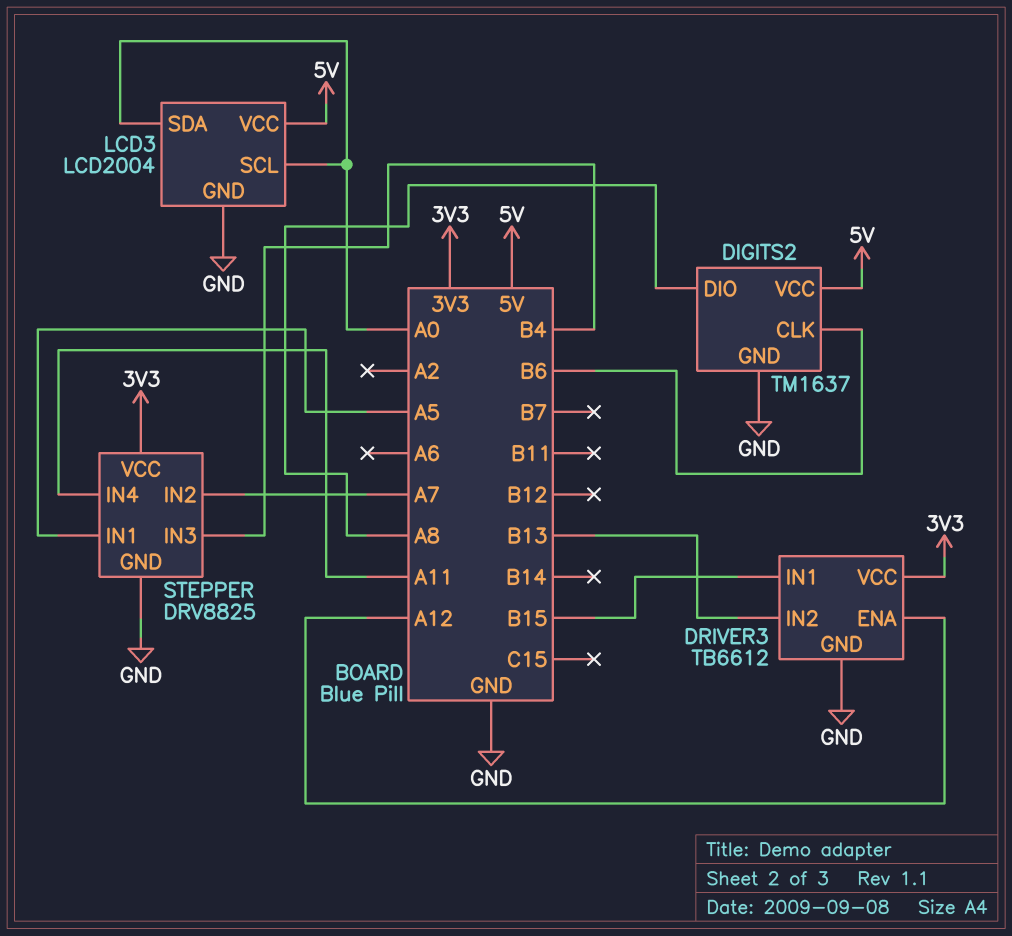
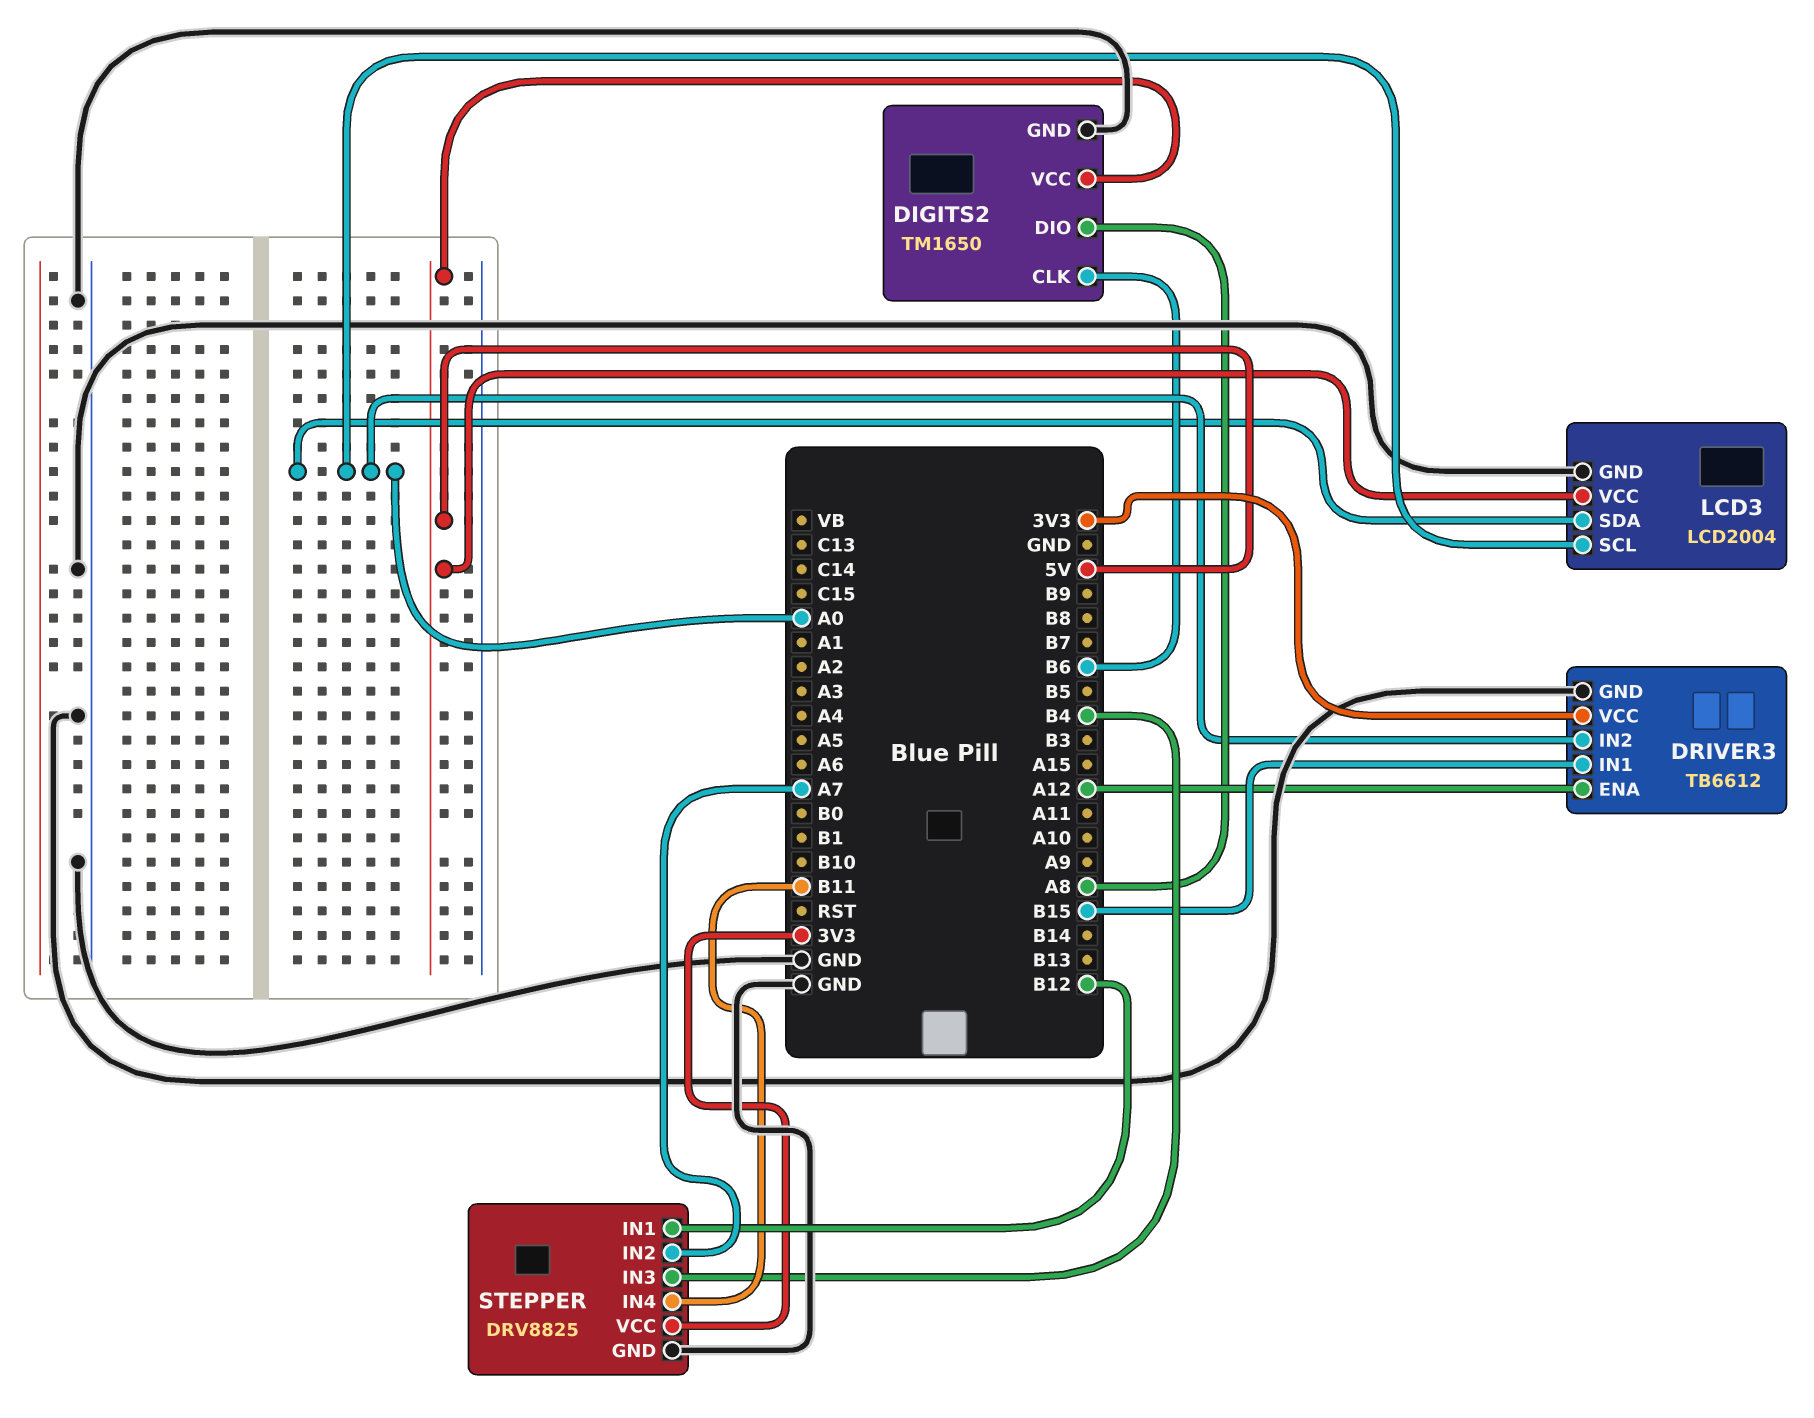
DIGITS2: TM1637 -> TM1650
DRIVER3 pin IN2: B13 -> A0
STEPPER pin IN1: A5 -> B12
STEPPER pin IN4: A11 -> B11

